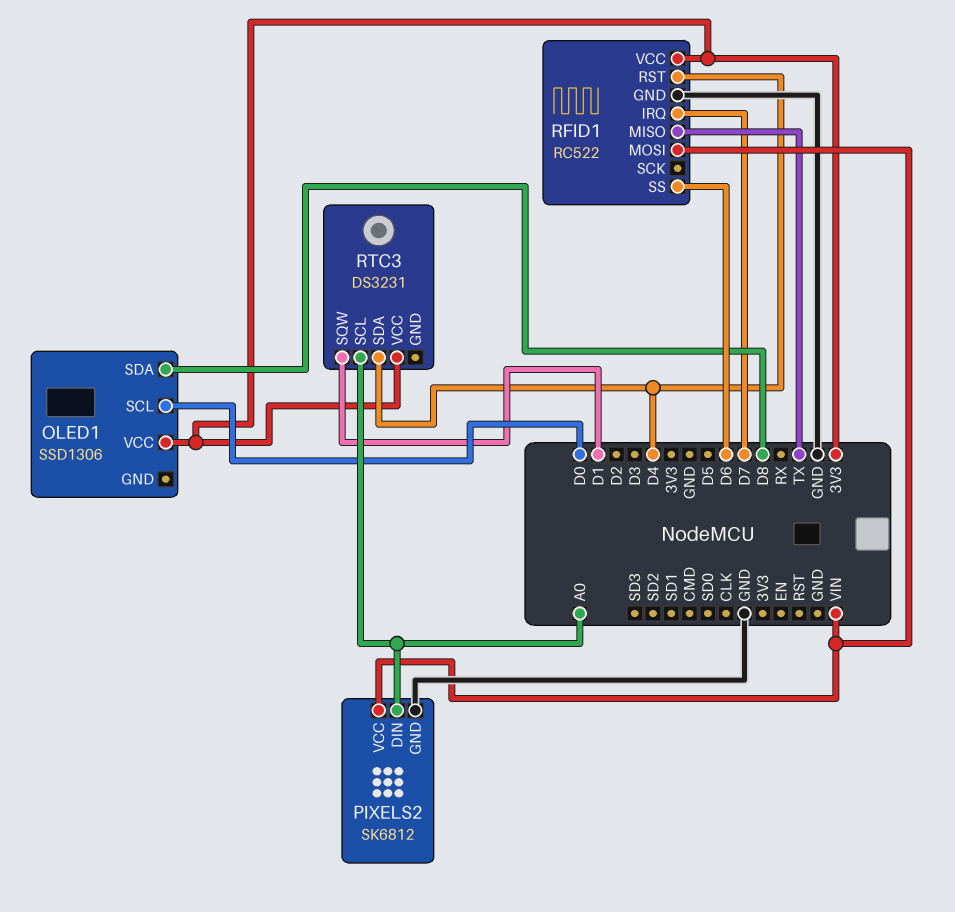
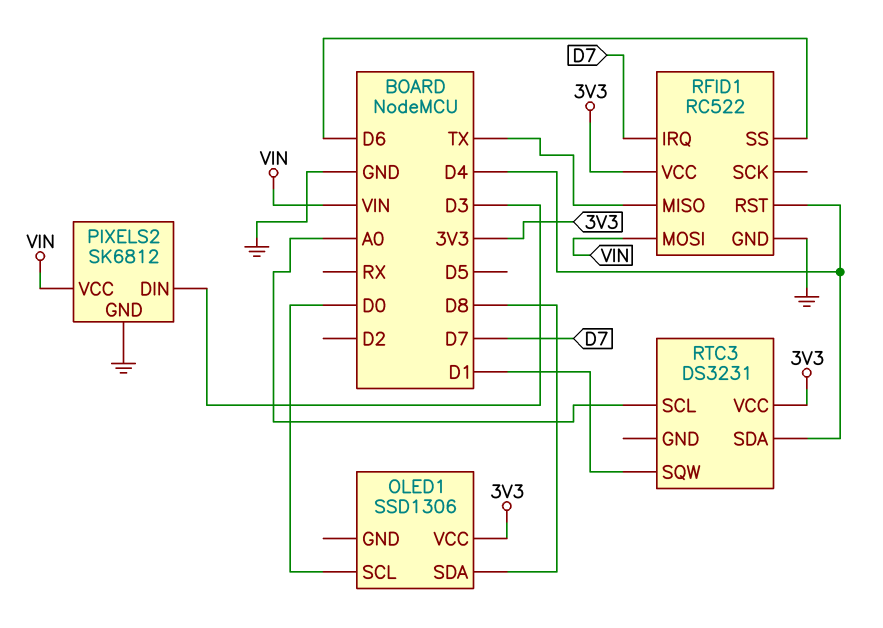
PIXELS2 pin DIN: A0 -> D3

